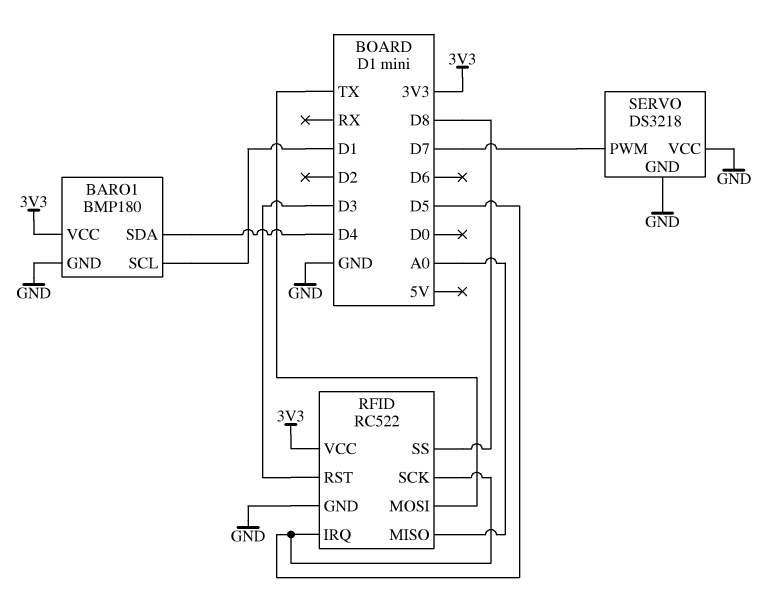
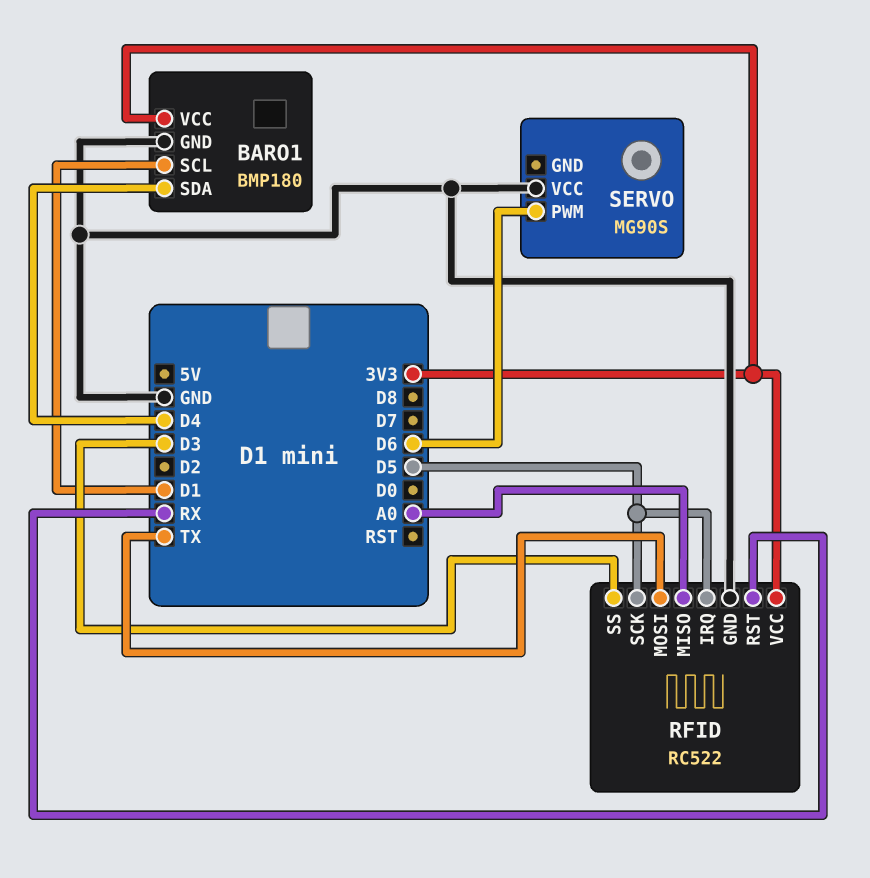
RFID pin RST: D3 -> RX
RFID pin SS: D8 -> D3
SERVO: DS3218 -> MG90S
SERVO pin GND: GND -> none
SERVO pin PWM: D7 -> D6

